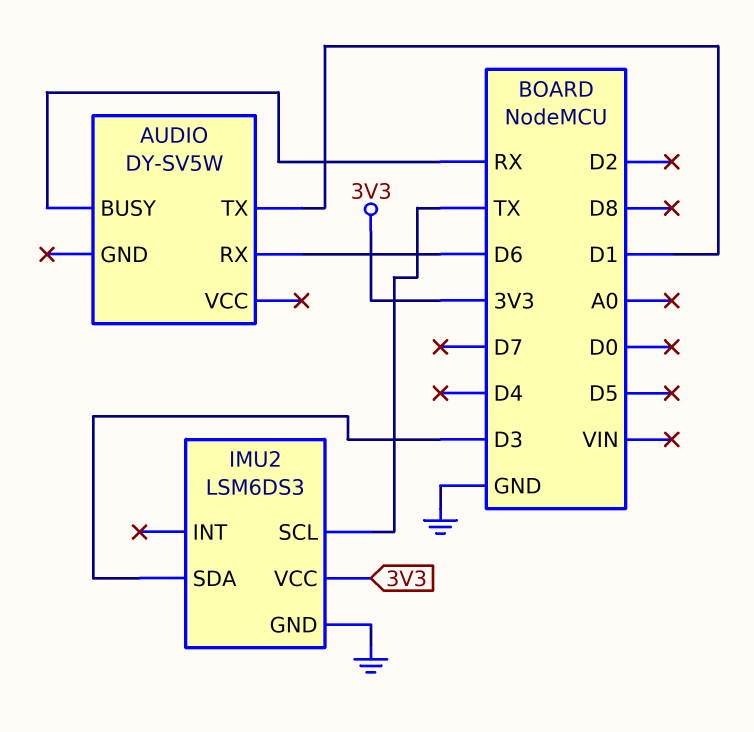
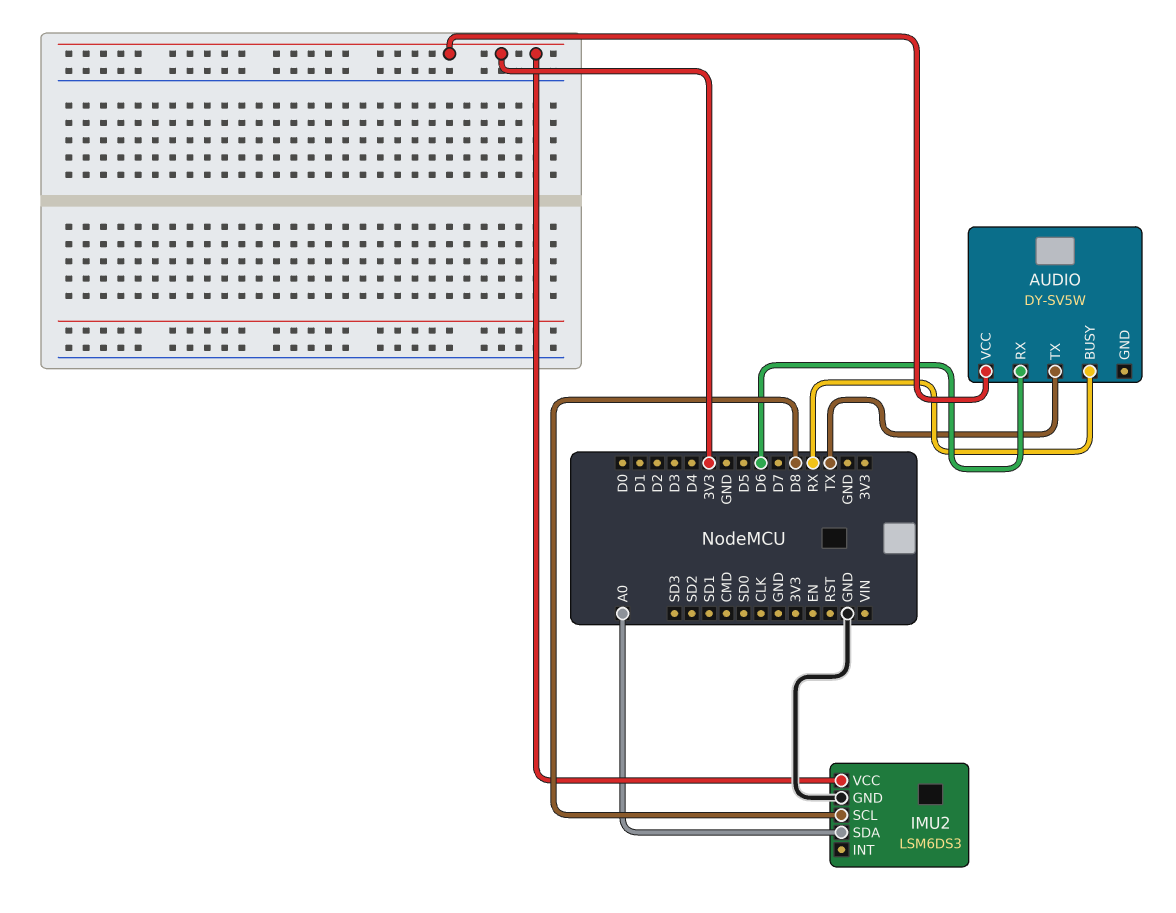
AUDIO pin TX: D1 -> TX
AUDIO pin VCC: none -> 3V3
IMU2 pin SCL: TX -> D8
IMU2 pin SDA: D3 -> A0

